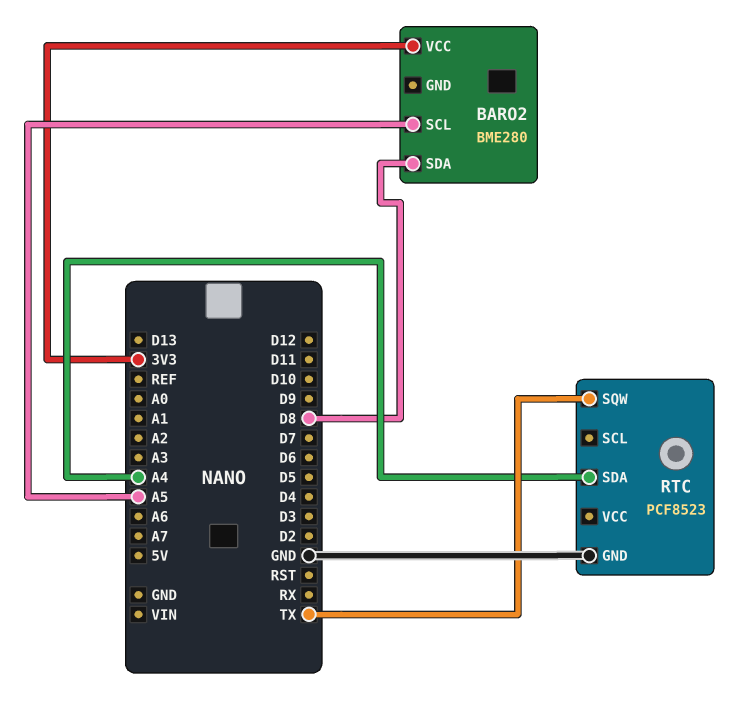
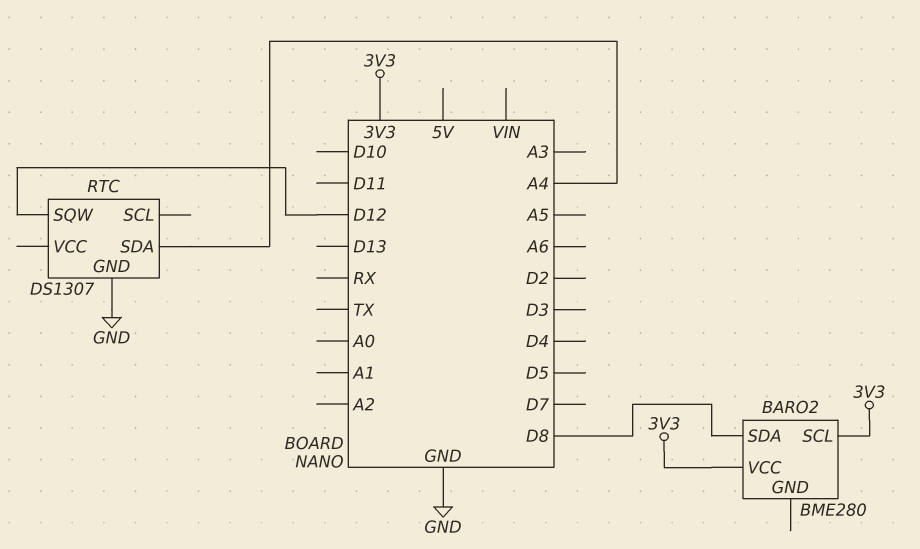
BARO2 pin SCL: A5 -> 3V3
RTC: PCF8523 -> DS1307
RTC pin SQW: TX -> D12

